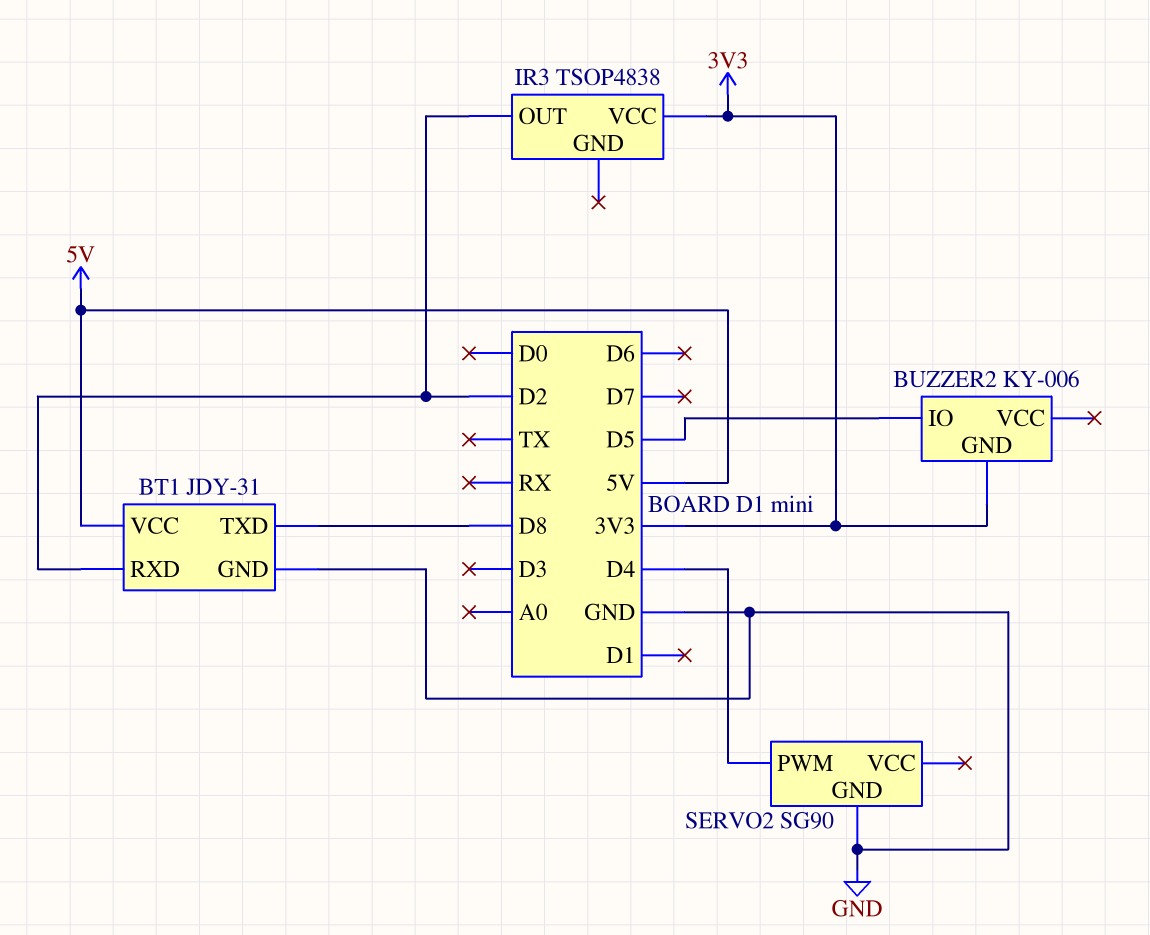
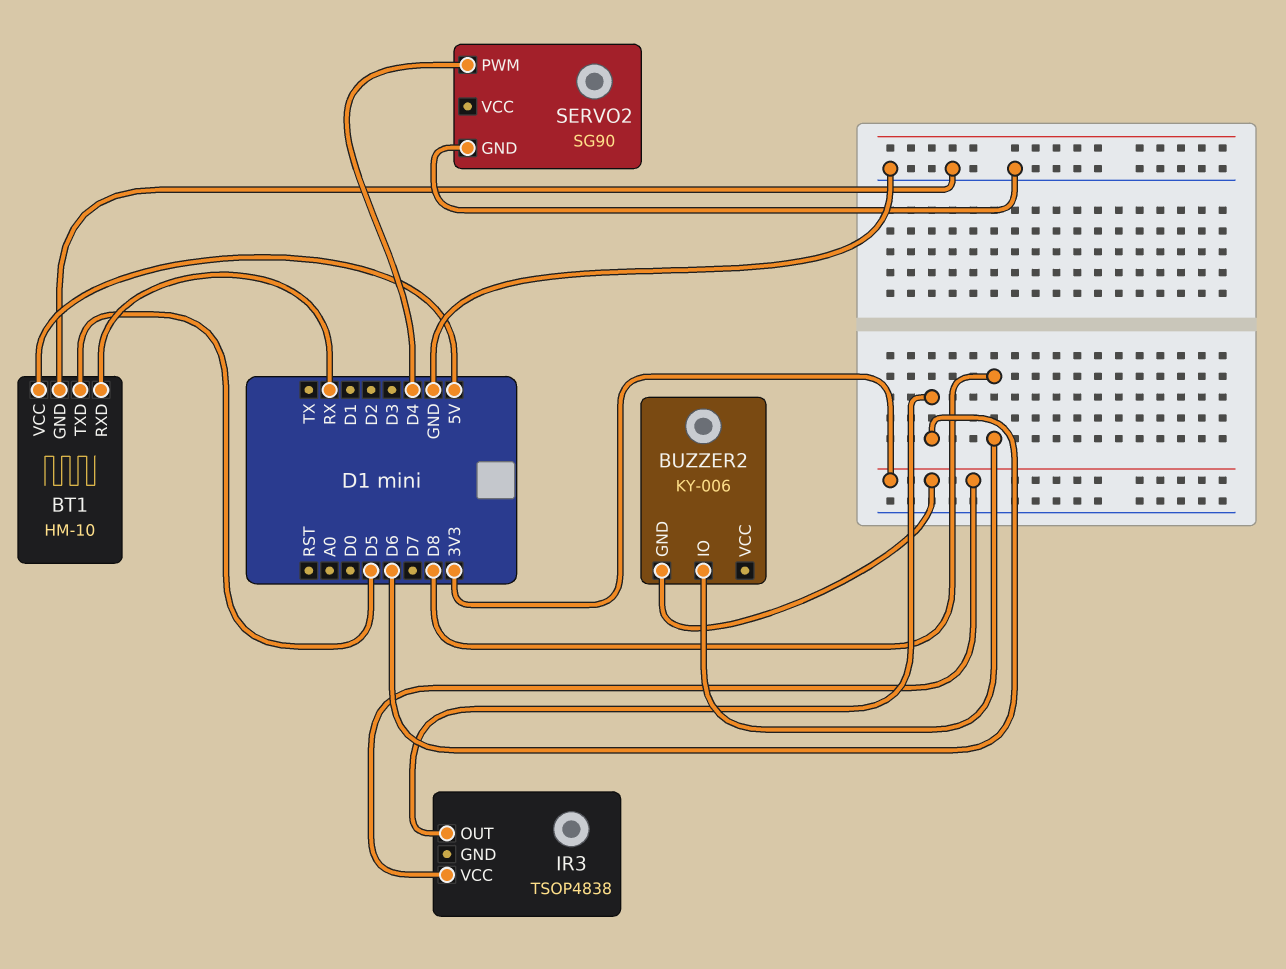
BT1: JDY-31 -> HM-10
BT1 pin RXD: D2 -> RX
BT1 pin TXD: D8 -> D5
BUZZER2 pin IO: D5 -> D8
IR3 pin OUT: D2 -> D6

